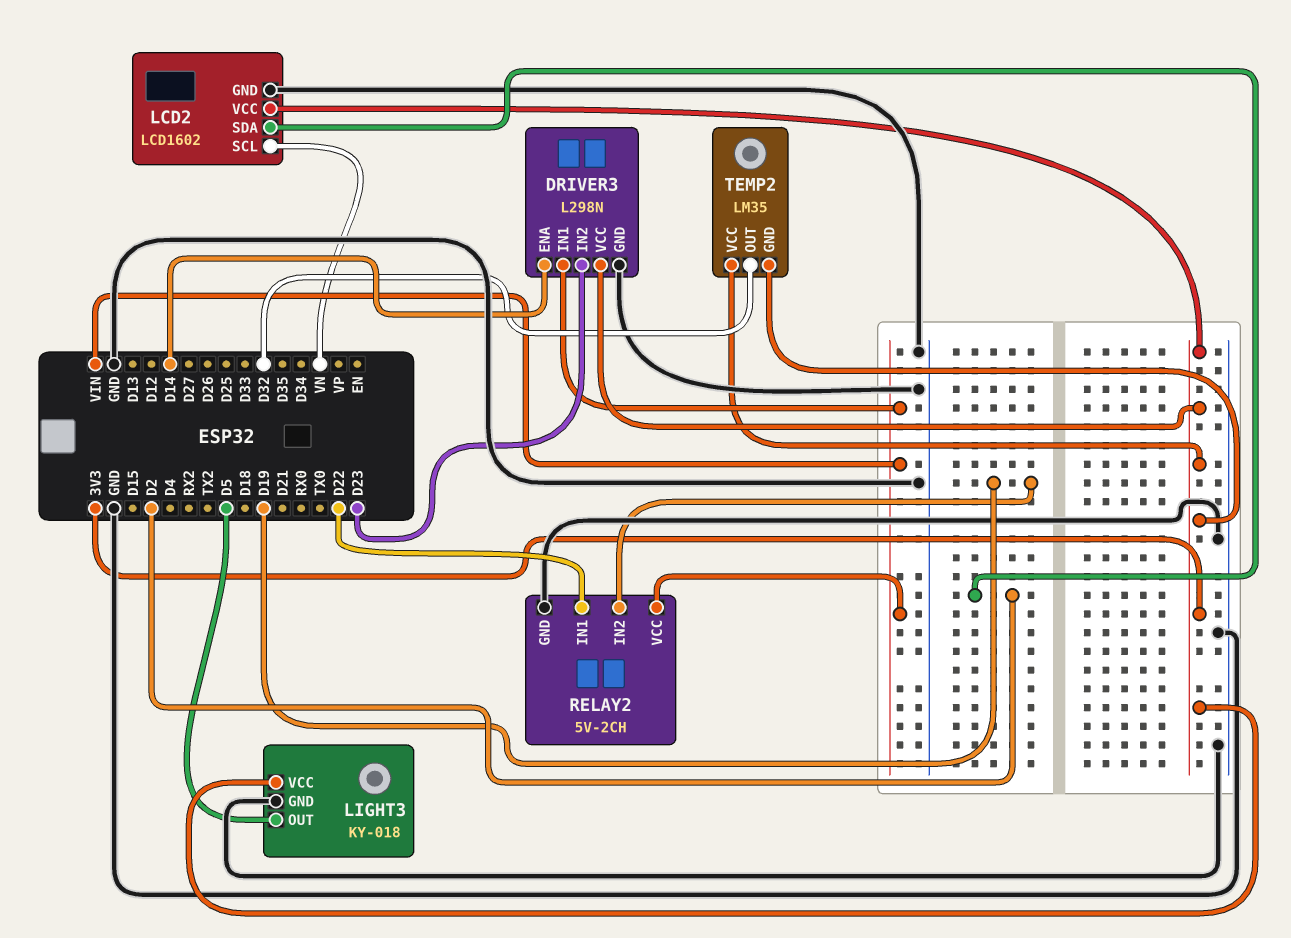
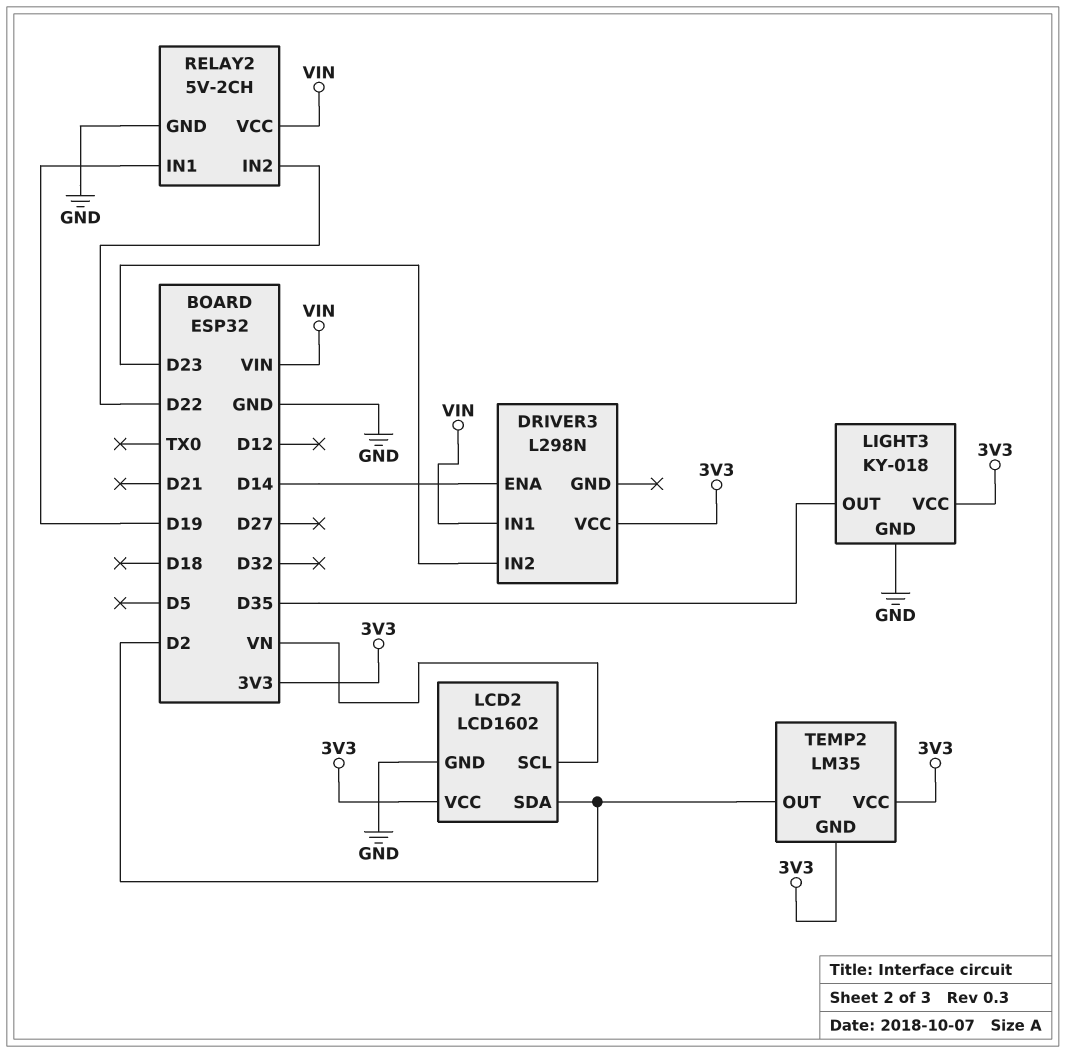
DRIVER3 pin GND: GND -> none
LIGHT3 pin OUT: D5 -> D35
RELAY2 pin IN1: D22 -> D19
RELAY2 pin IN2: D19 -> D22
TEMP2 pin OUT: D32 -> D2

